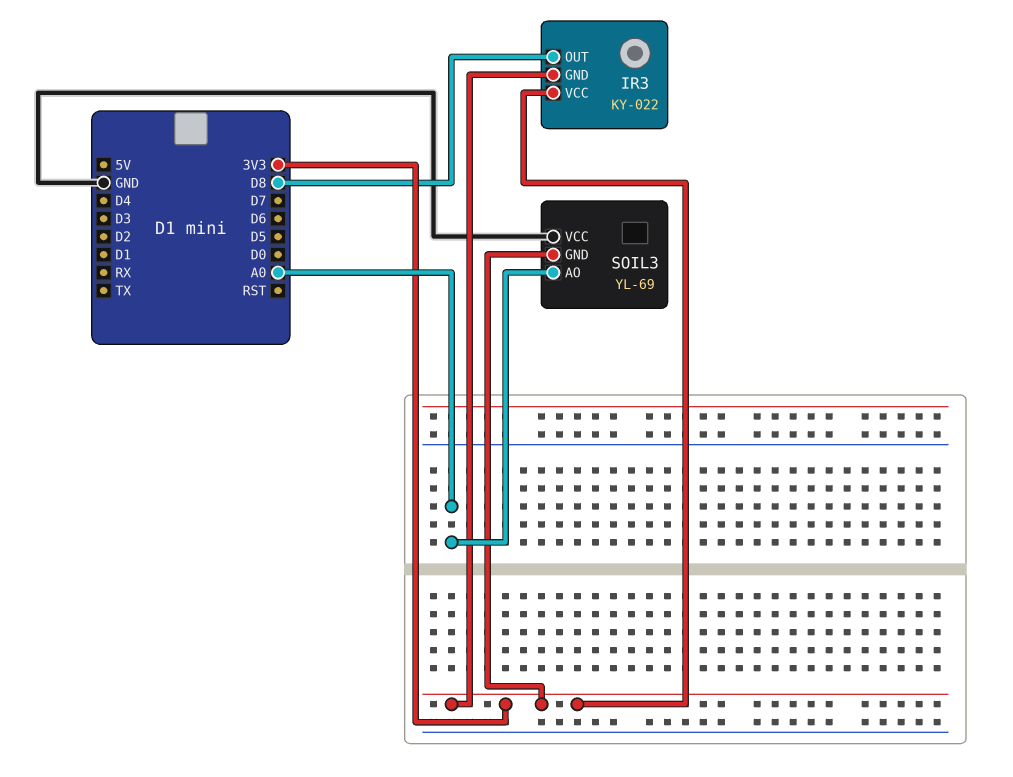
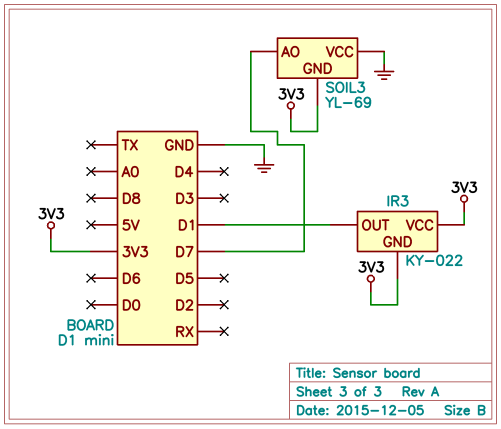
IR3 pin OUT: D8 -> D1
SOIL3 pin AO: A0 -> D7

